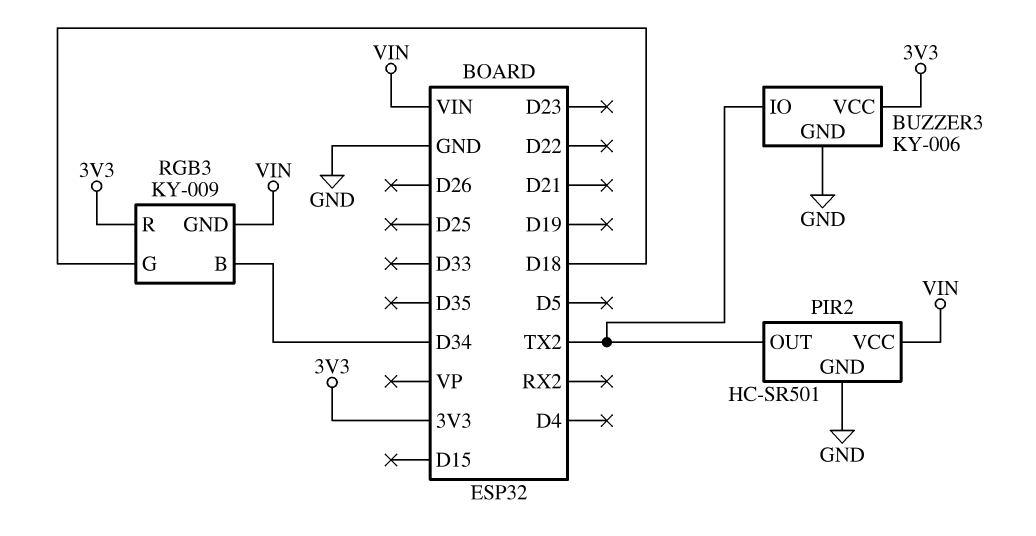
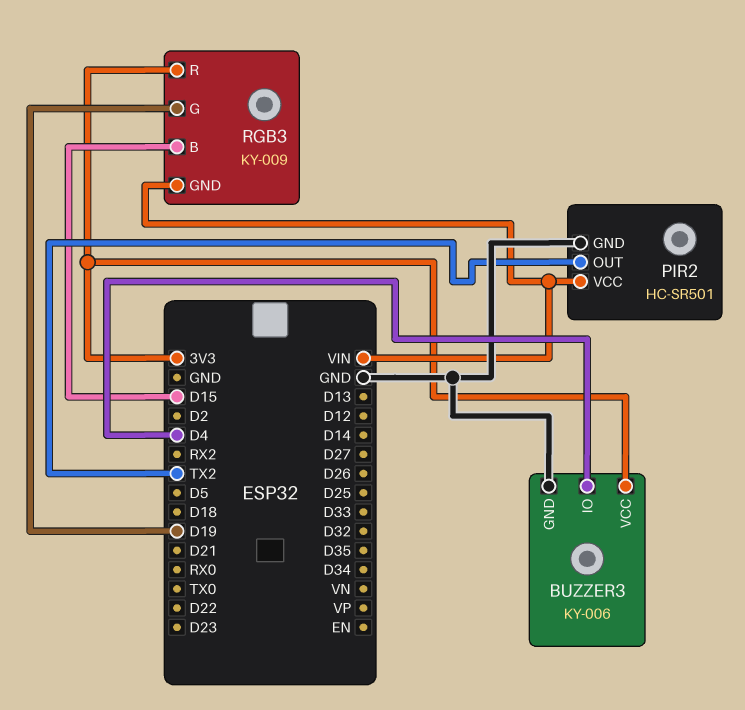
BUZZER3 pin IO: TX2 -> D4
RGB3 pin B: D34 -> D15
RGB3 pin G: D18 -> D19

